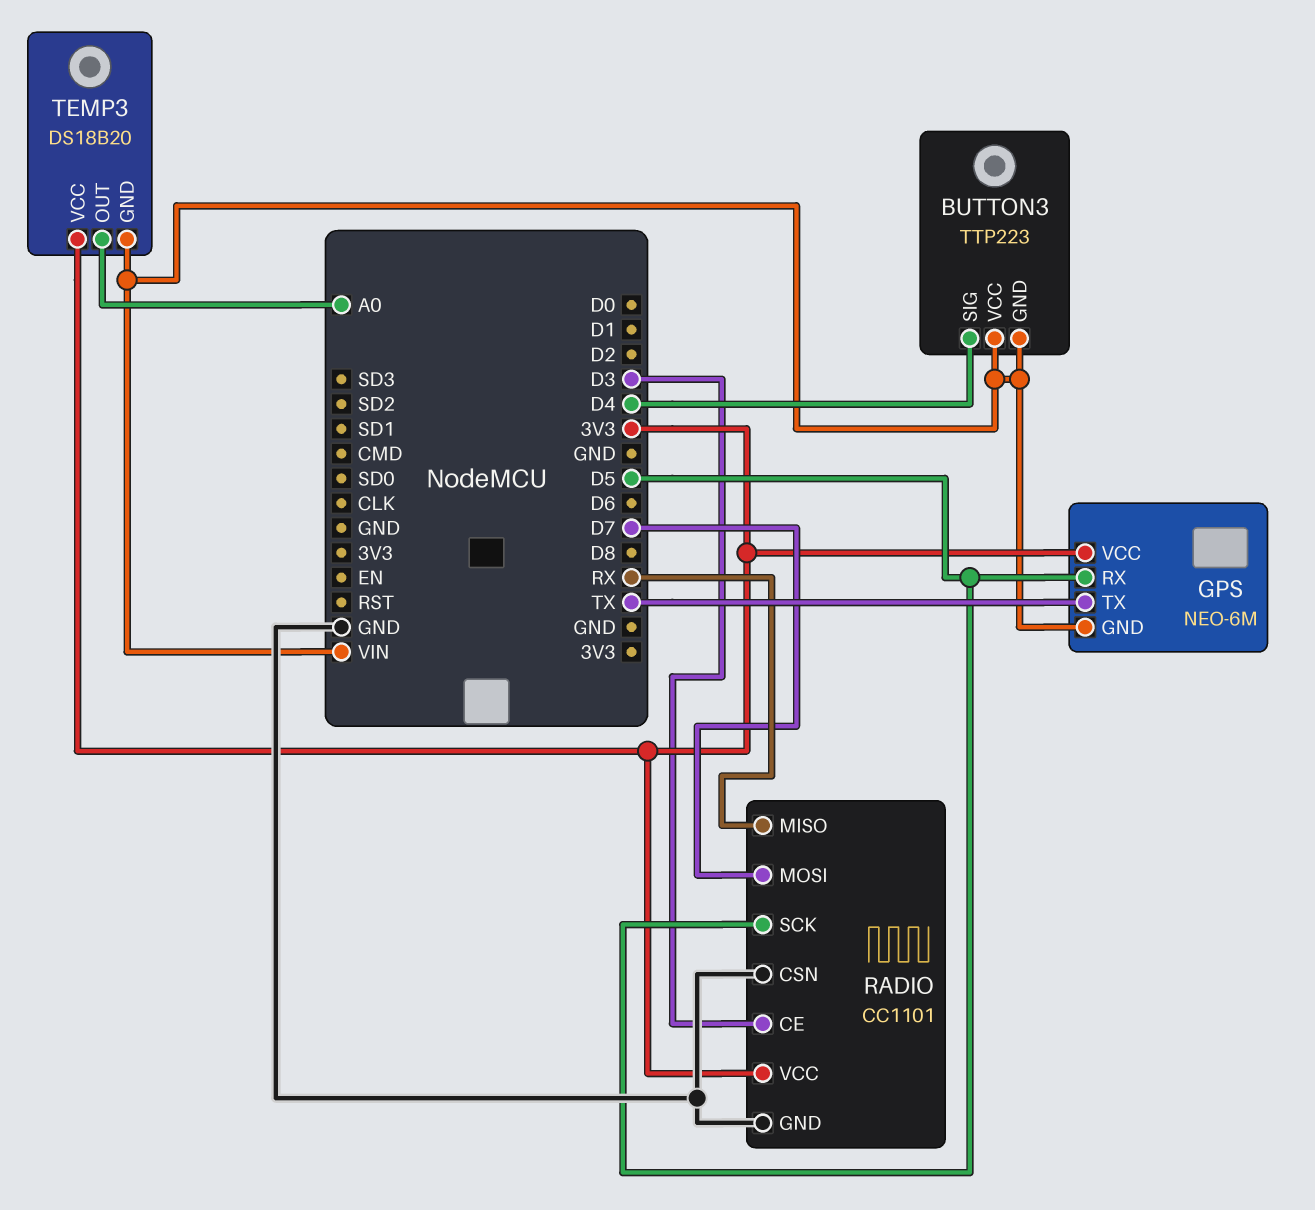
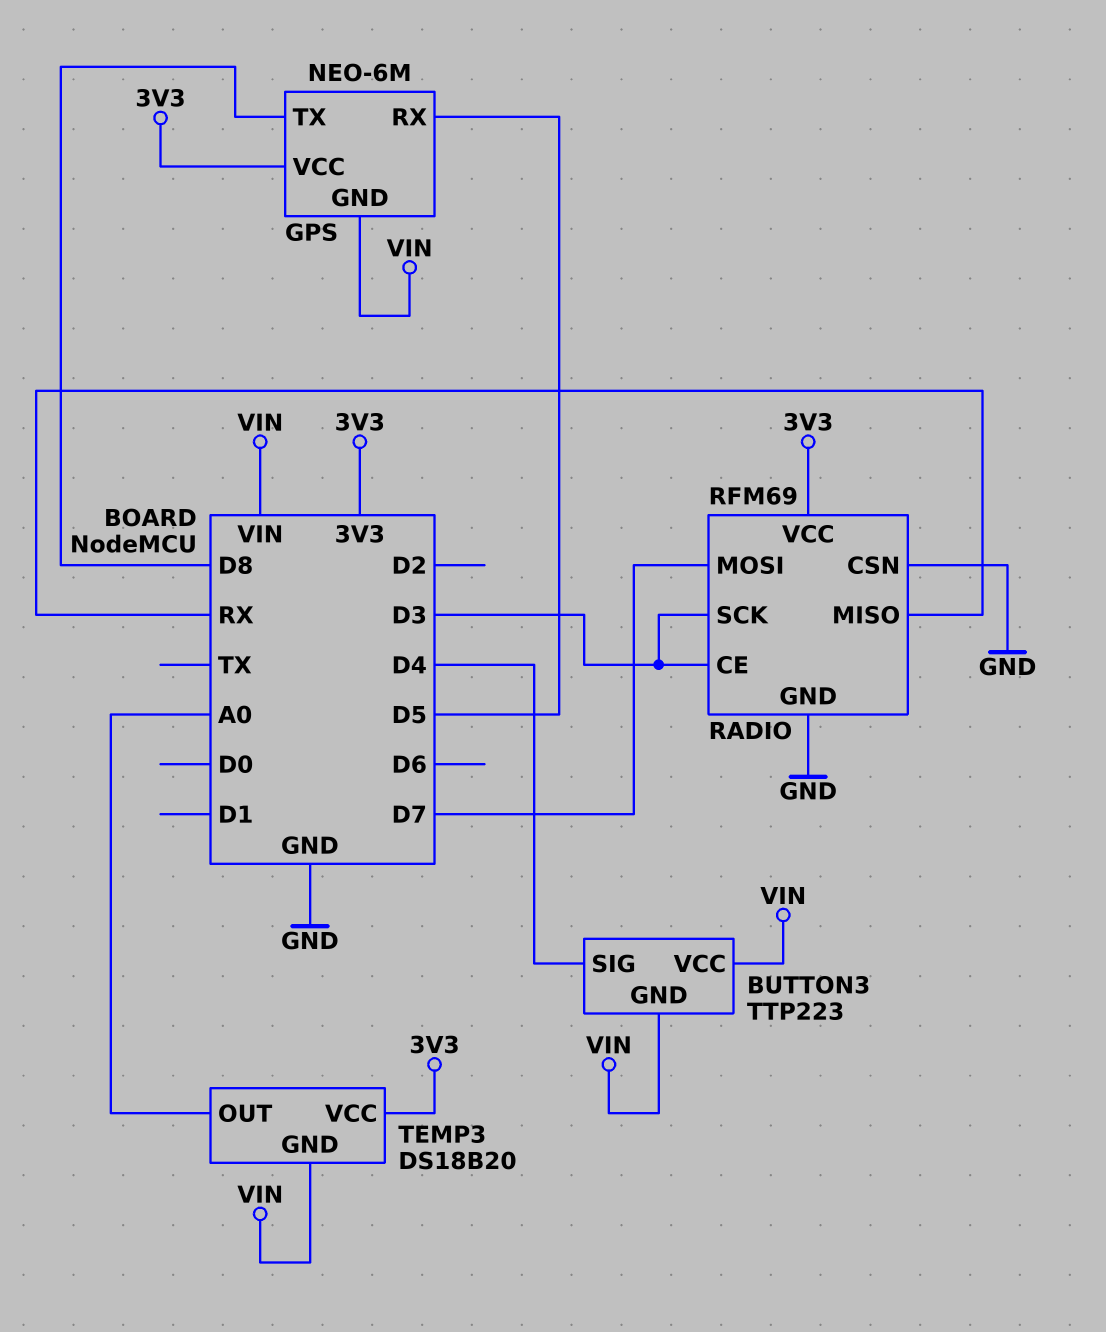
GPS pin TX: TX -> D8
RADIO: CC1101 -> RFM69
RADIO pin SCK: D5 -> D3

